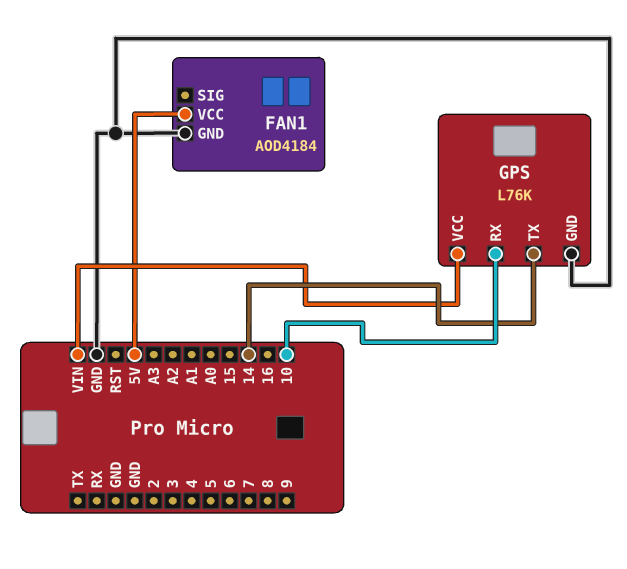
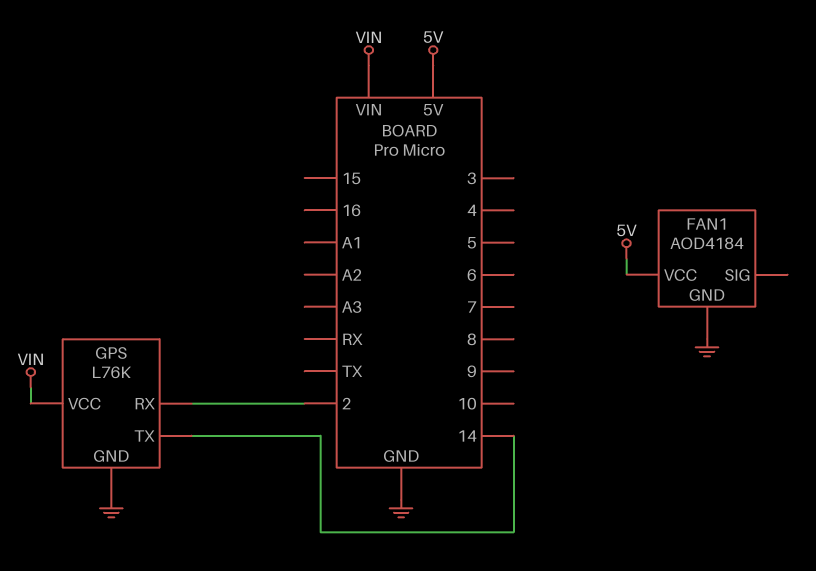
GPS pin RX: 10 -> 2

